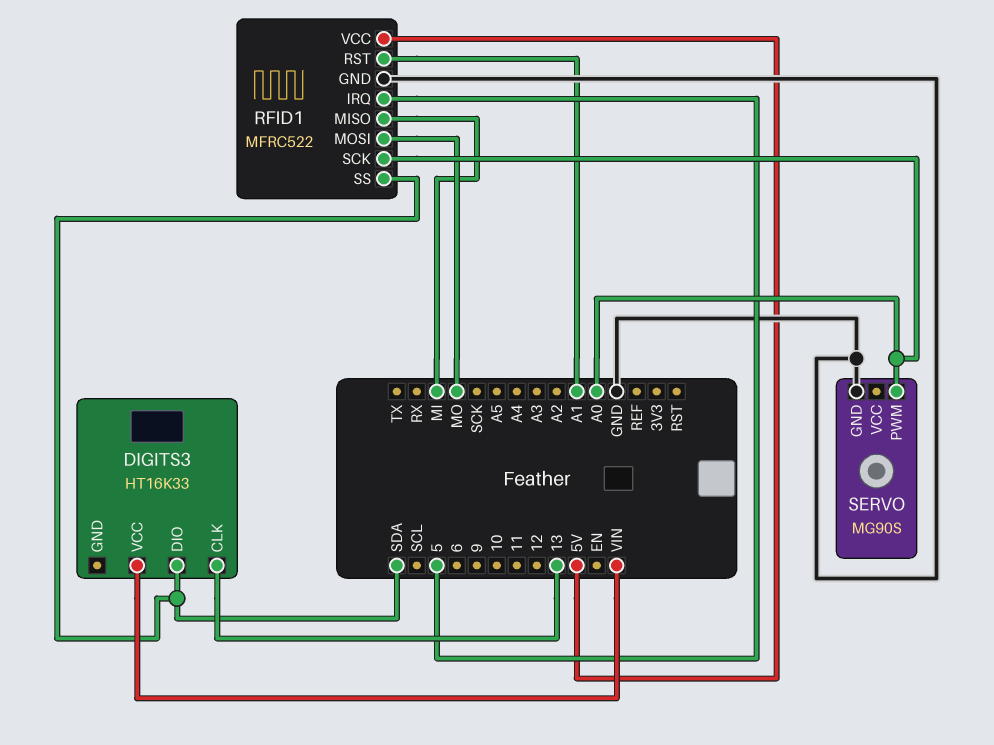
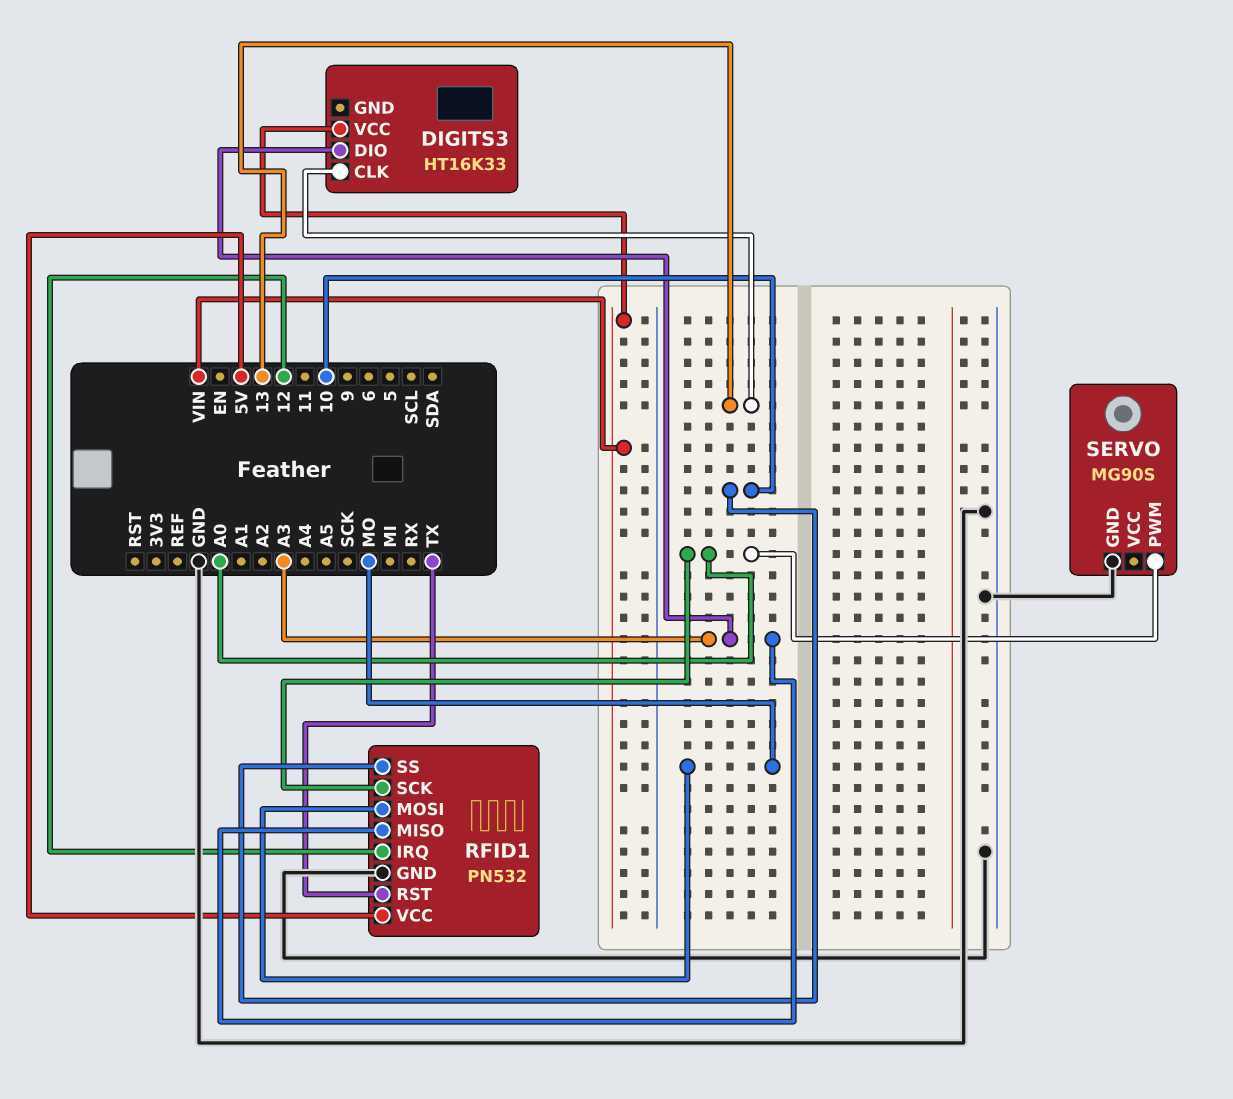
DIGITS3 pin DIO: SDA -> A3
RFID1: MFRC522 -> PN532
RFID1 pin IRQ: 5 -> 12
RFID1 pin MISO: MI -> A3
RFID1 pin RST: A1 -> TX
RFID1 pin SS: SDA -> 10

